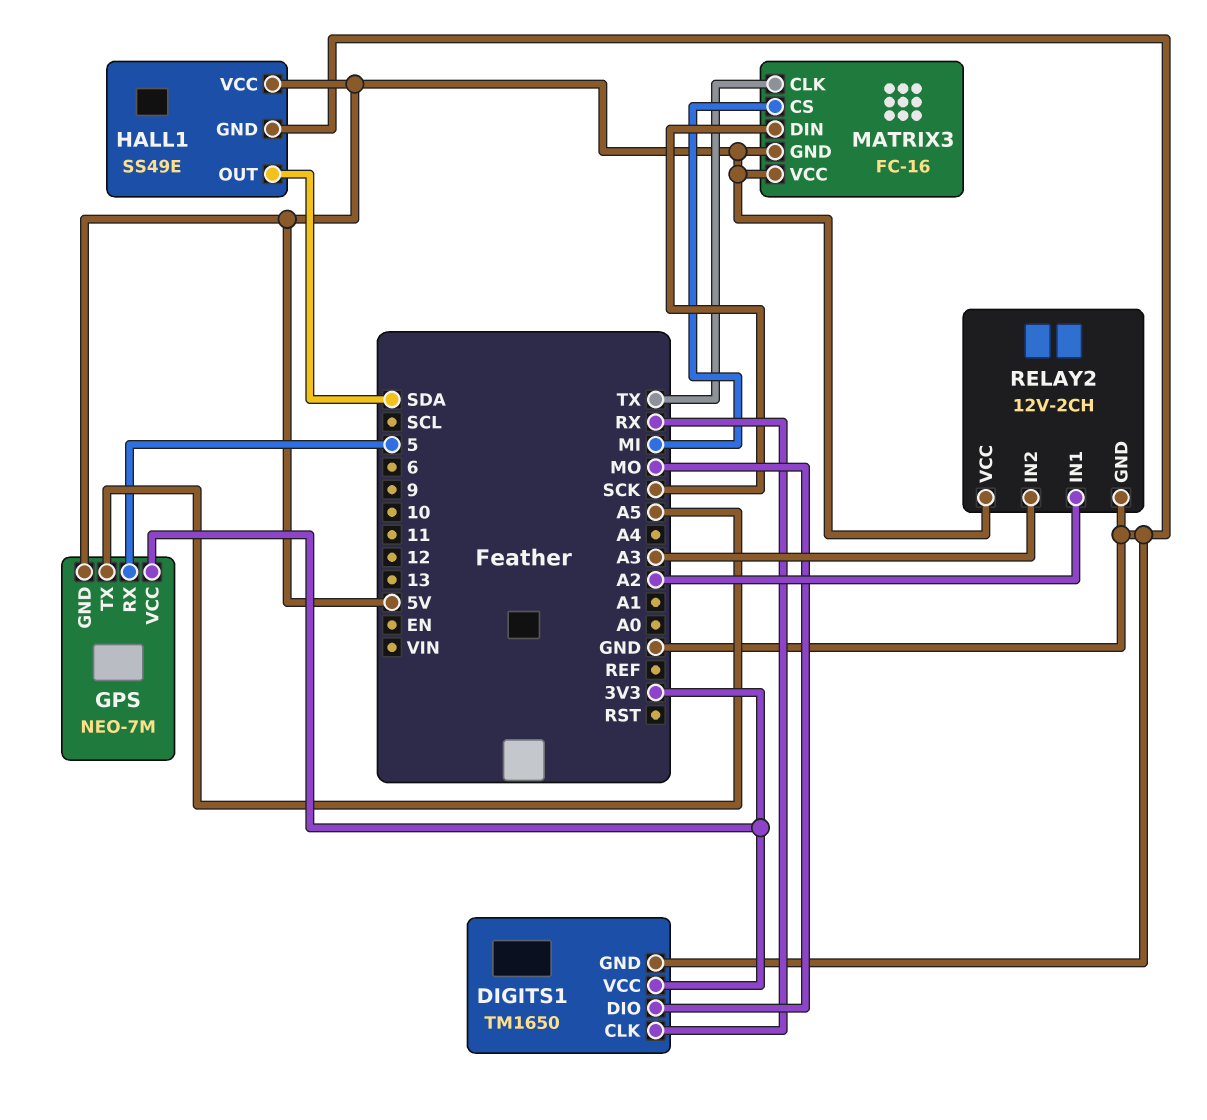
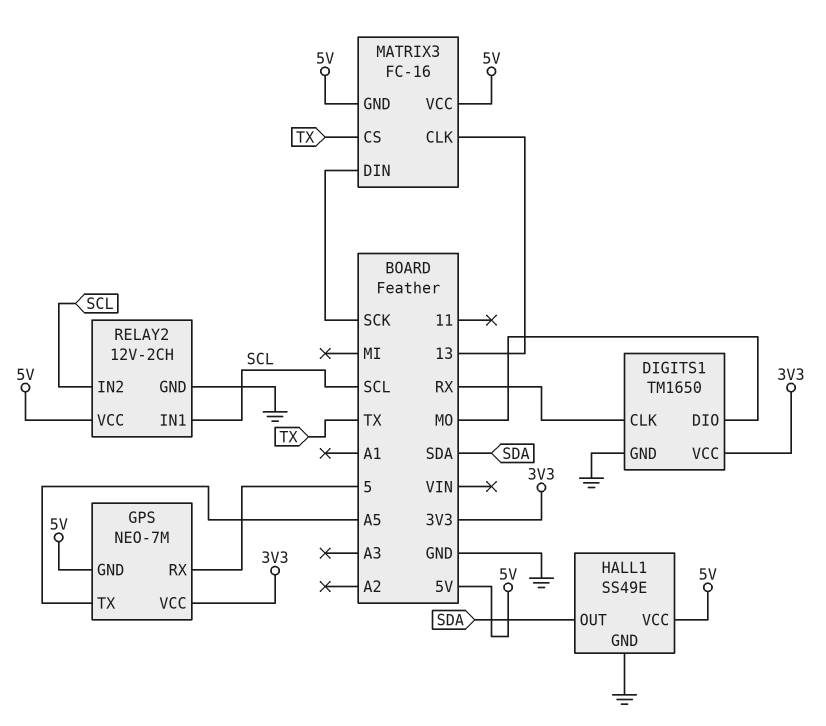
MATRIX3 pin CLK: TX -> 13
MATRIX3 pin CS: MI -> TX
RELAY2 pin IN1: A2 -> SCL
RELAY2 pin IN2: A3 -> SCL

